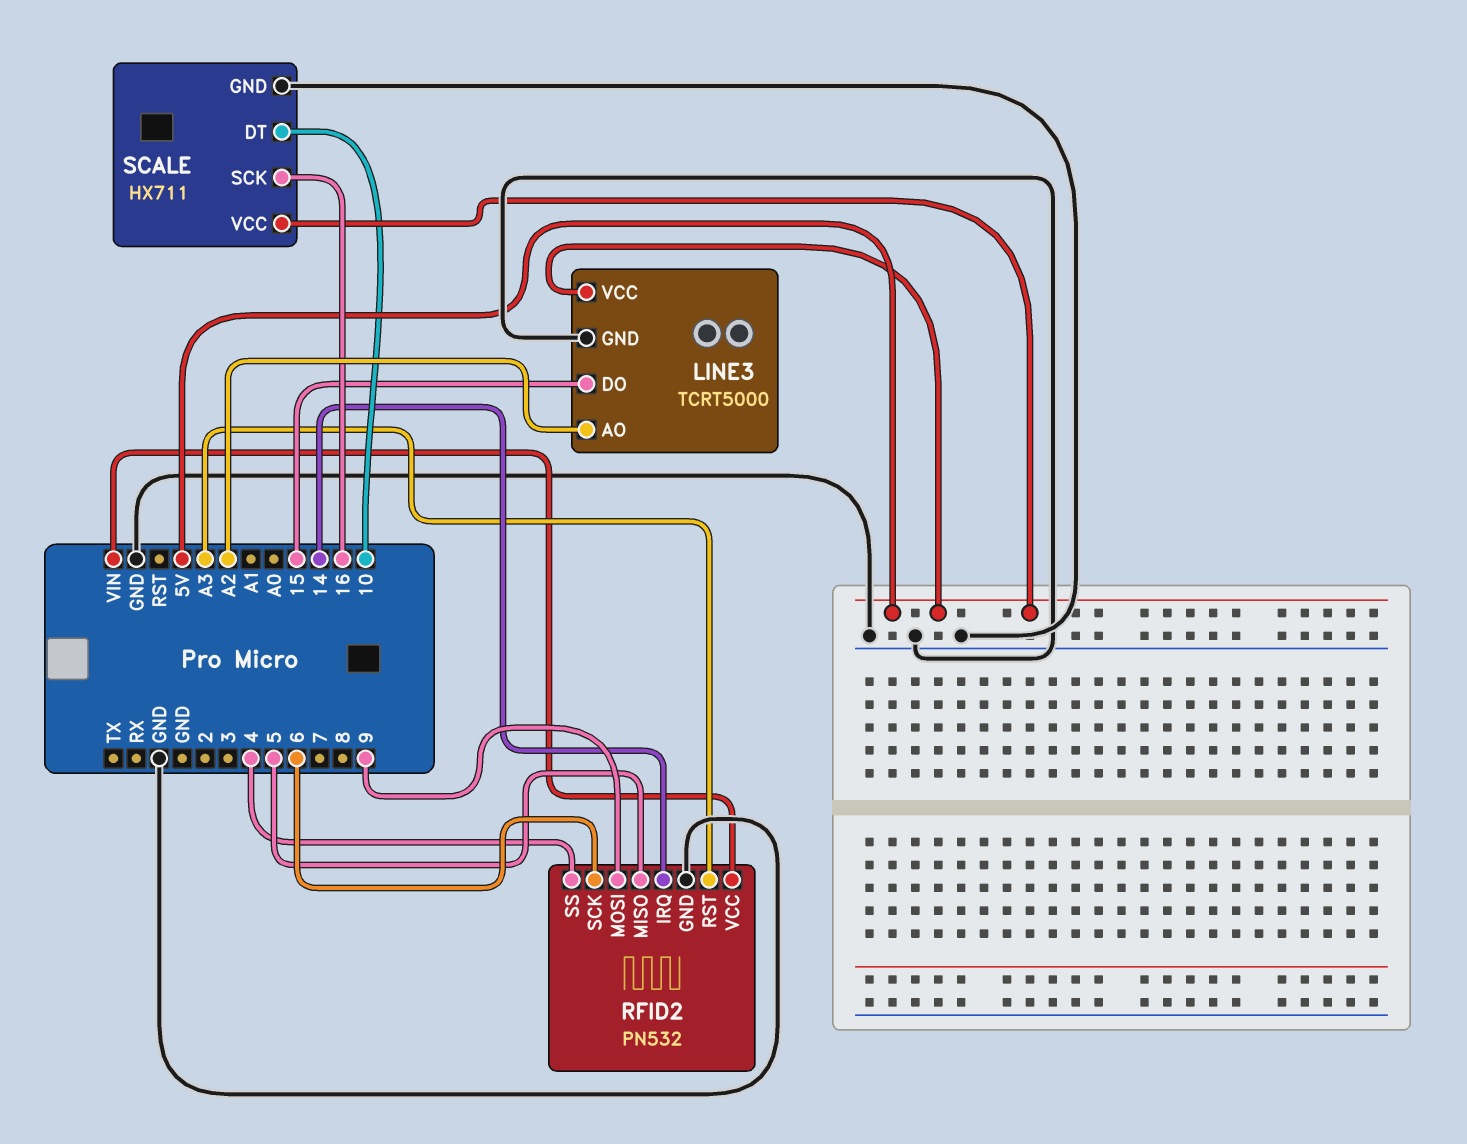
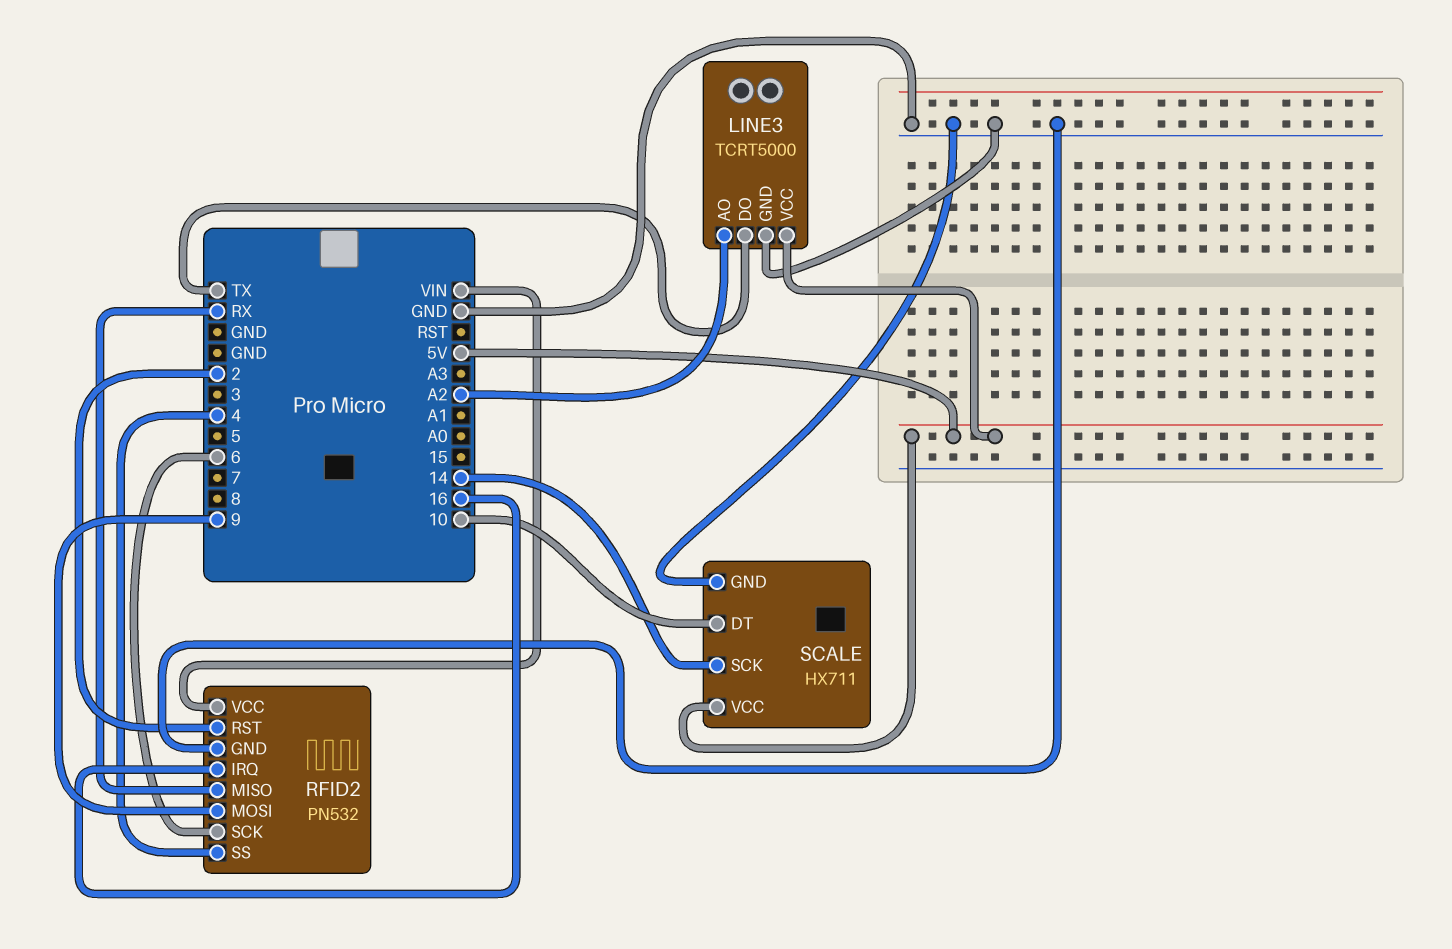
LINE3 pin DO: 15 -> TX
RFID2 pin IRQ: 14 -> 16
RFID2 pin MISO: 5 -> RX
RFID2 pin RST: A3 -> 2
SCALE pin SCK: 16 -> 14

